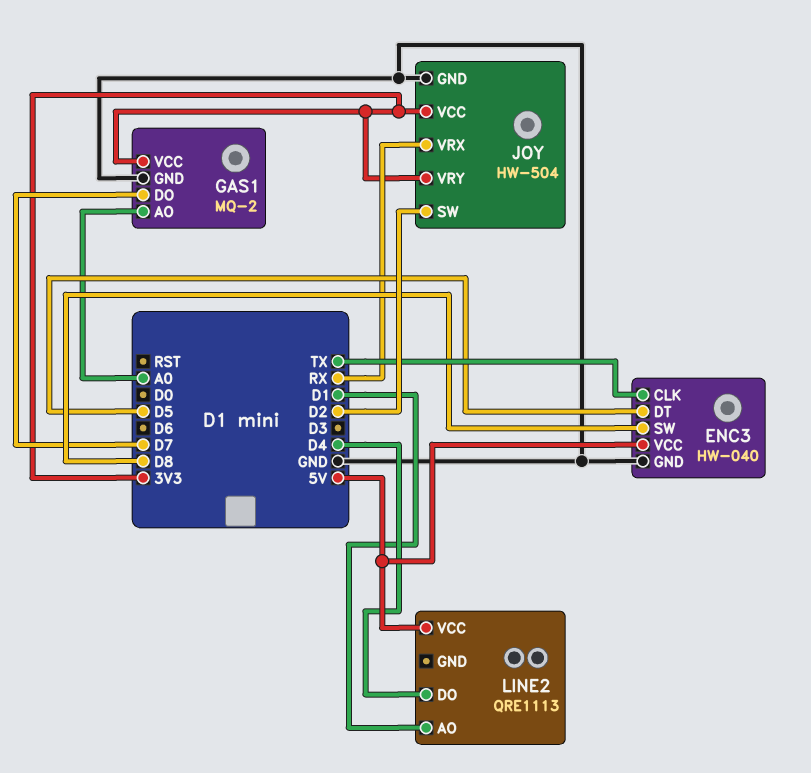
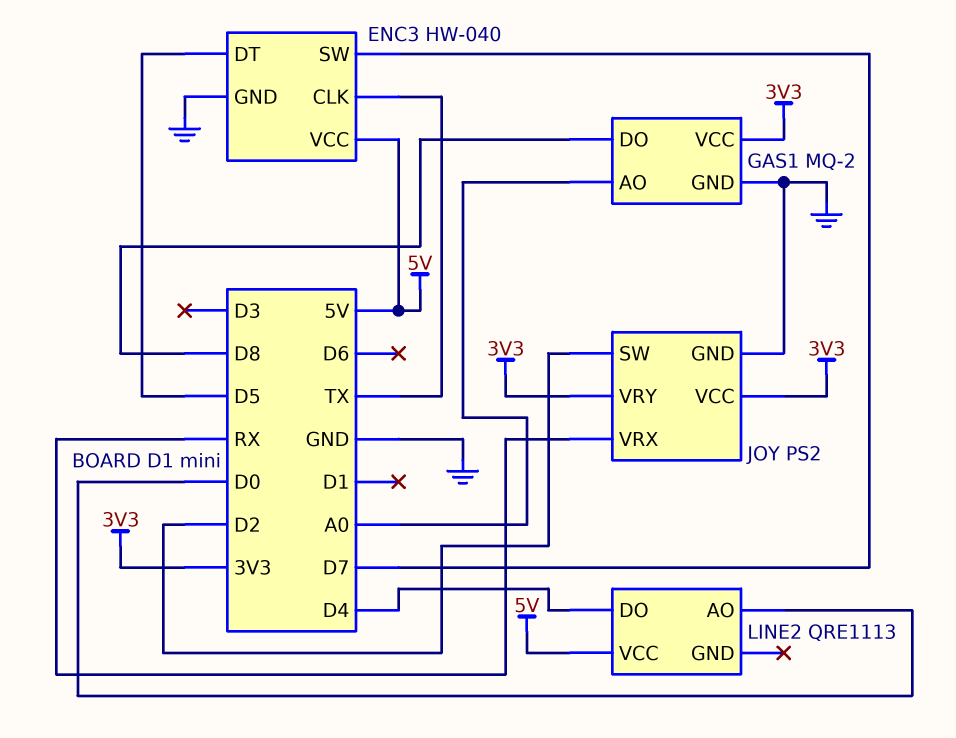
ENC3 pin SW: D8 -> D7
GAS1 pin DO: D7 -> D8
JOY: HW-504 -> PS2
LINE2 pin AO: D1 -> D0

